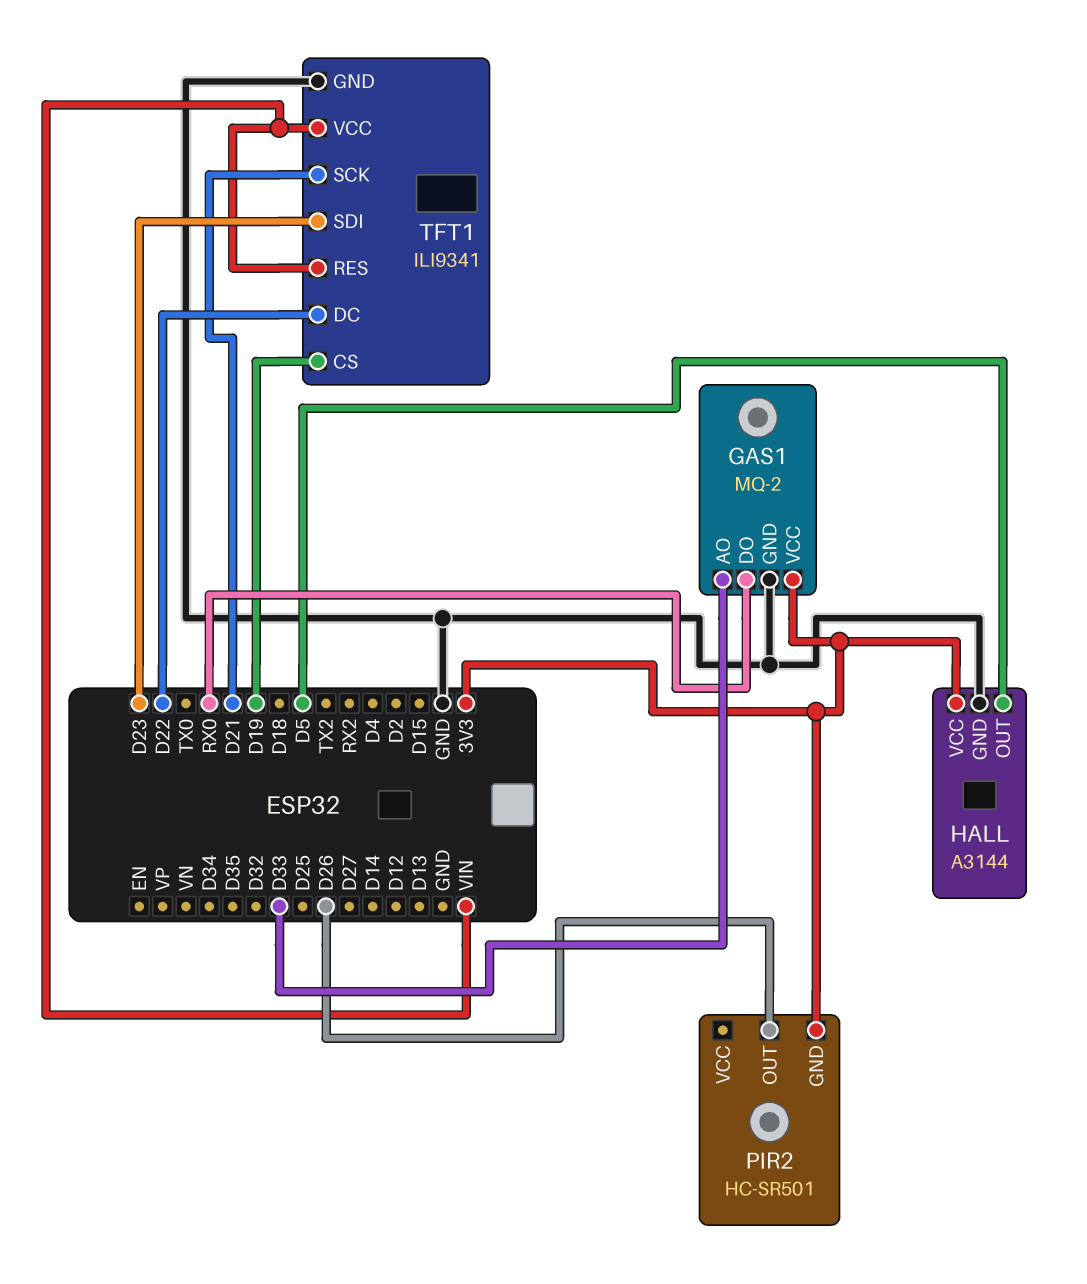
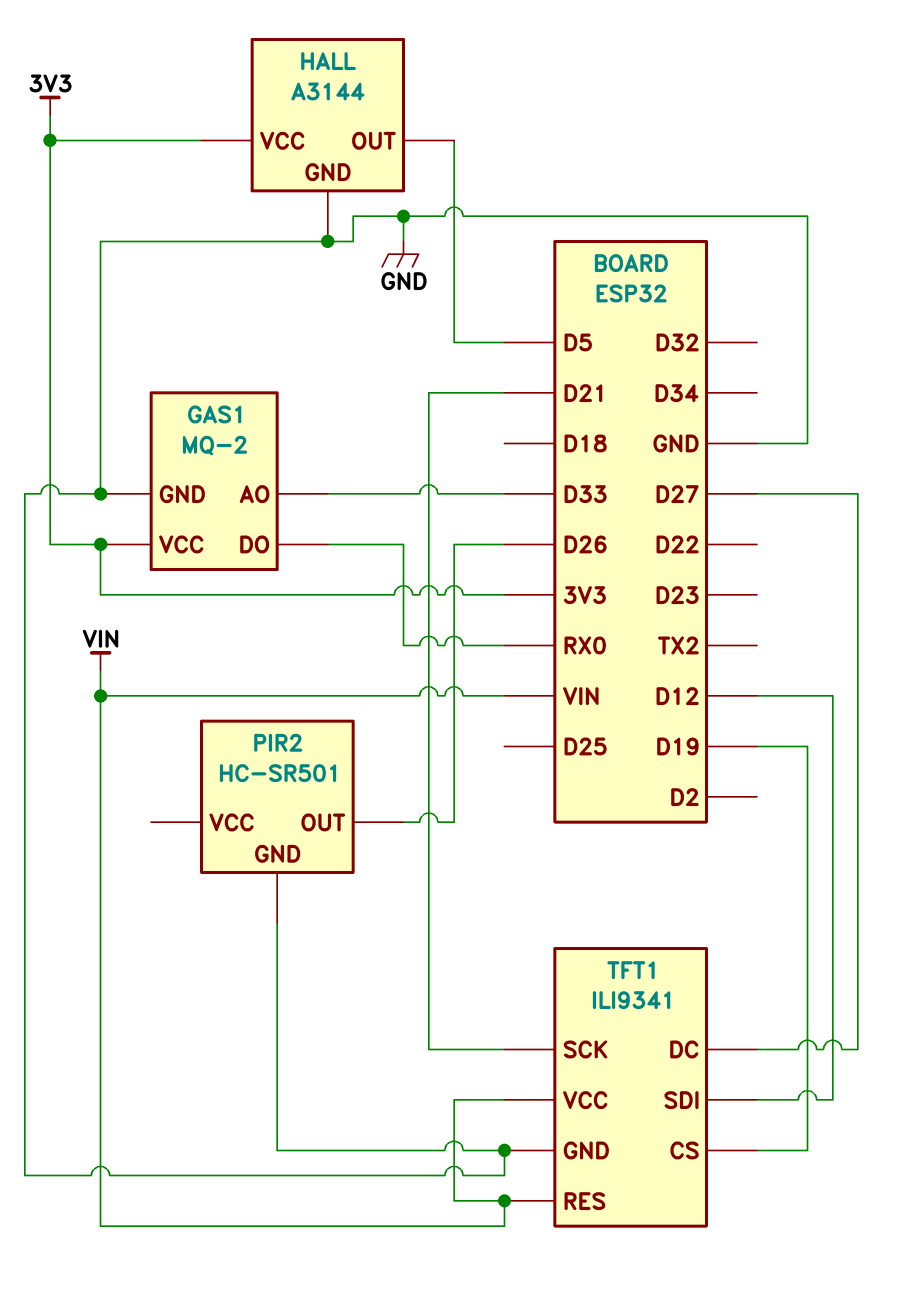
PIR2 pin GND: 3V3 -> GND
TFT1 pin DC: D22 -> D27
TFT1 pin SDI: D23 -> D12

